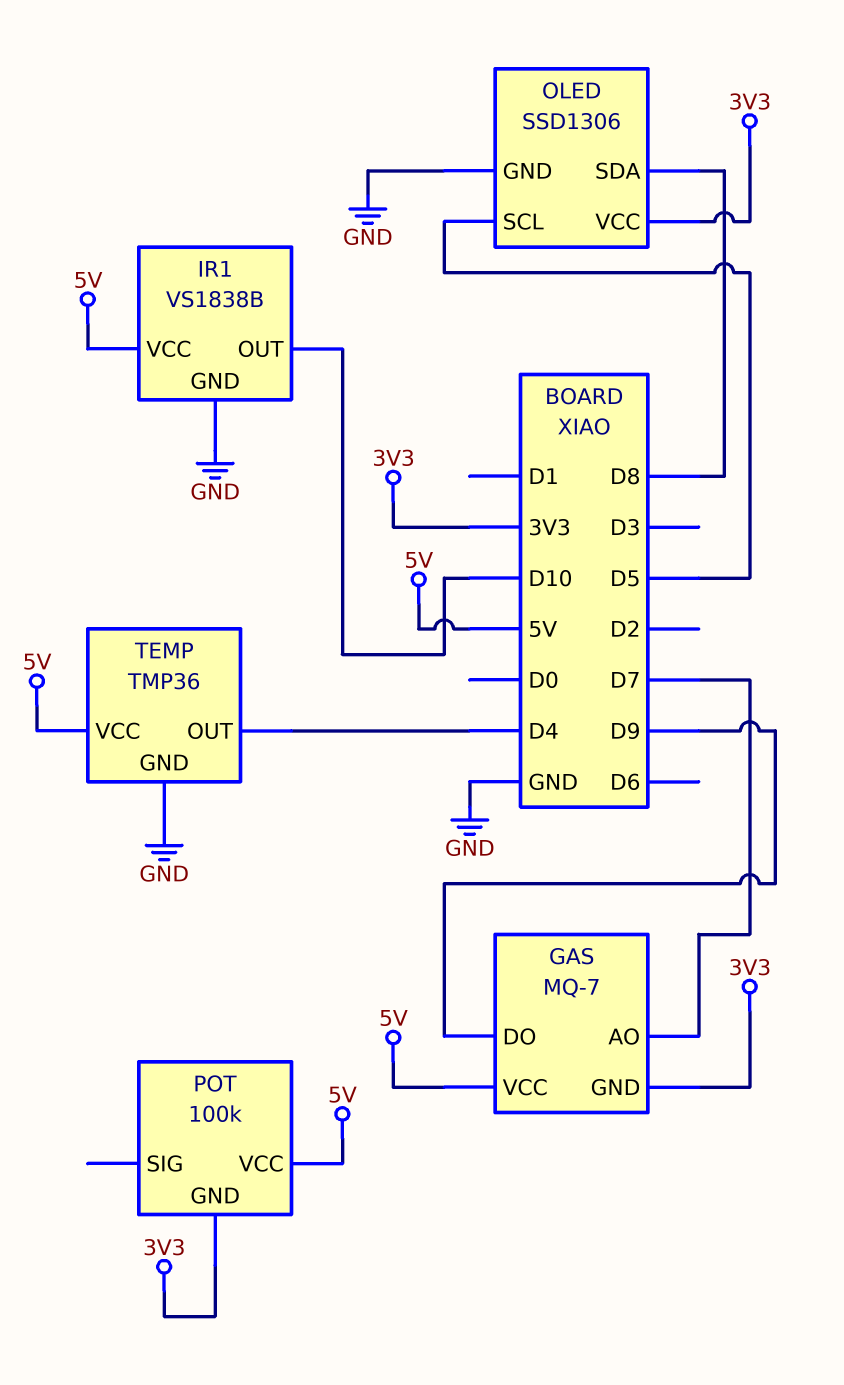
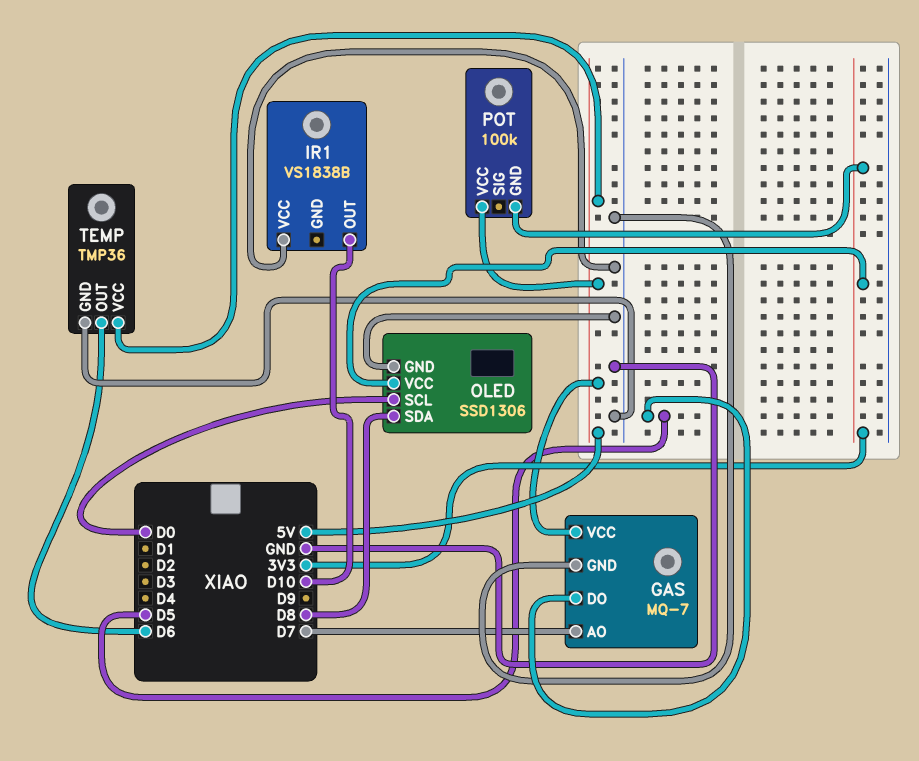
GAS pin DO: D9 -> D5
GAS pin GND: 3V3 -> GND
IR1 pin GND: GND -> none
IR1 pin VCC: 5V -> GND
OLED pin SCL: D5 -> D0
TEMP pin OUT: D4 -> D6

